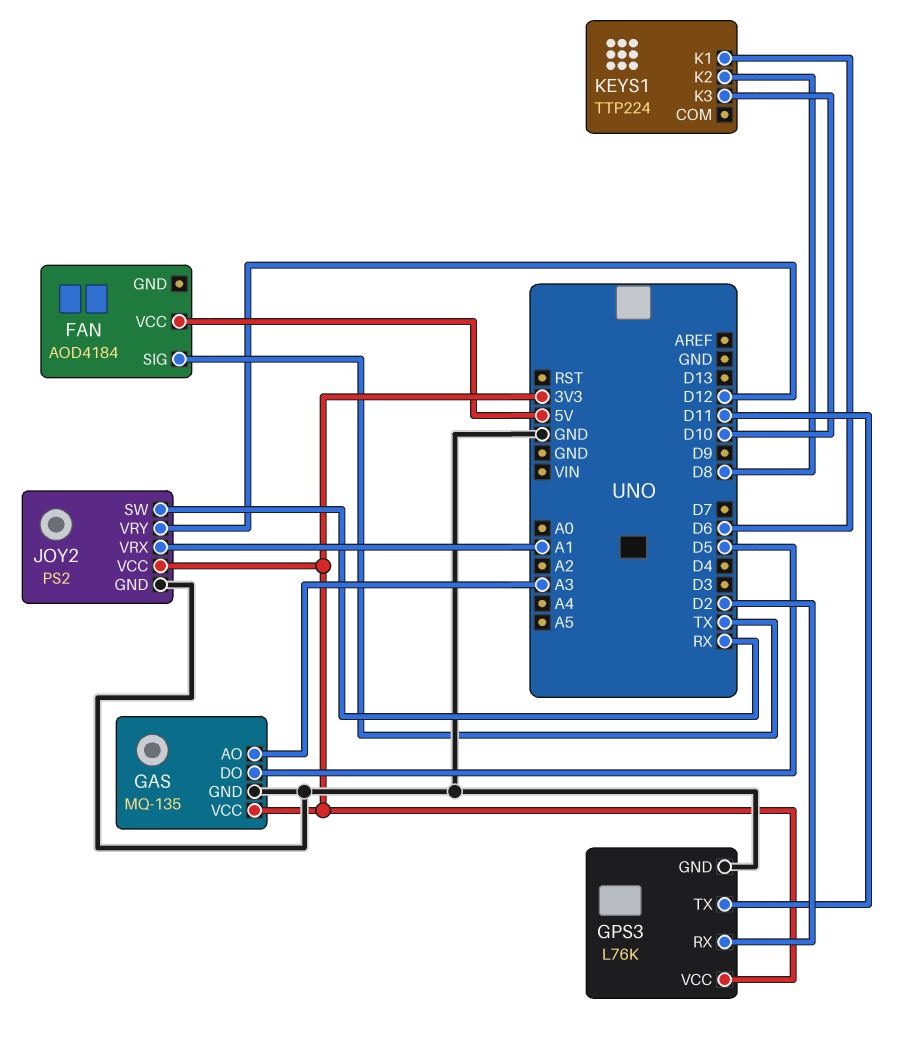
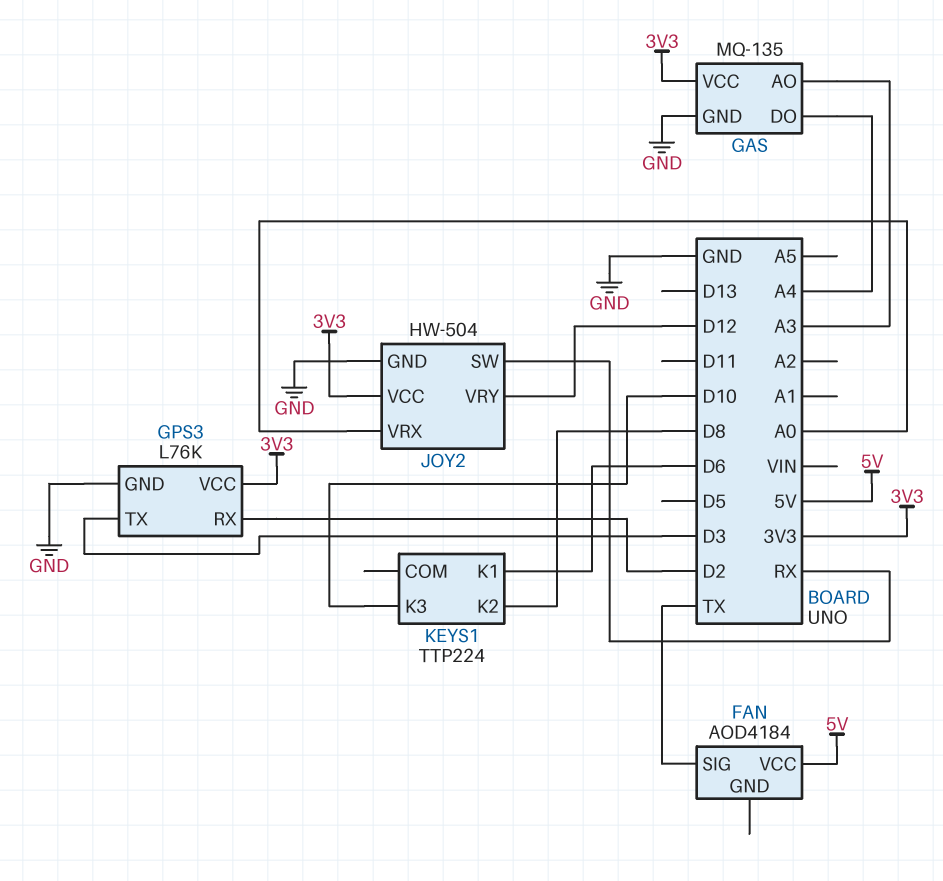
GAS pin DO: D5 -> A4
GPS3 pin TX: D11 -> D3
JOY2: PS2 -> HW-504
JOY2 pin VRX: A1 -> A0

